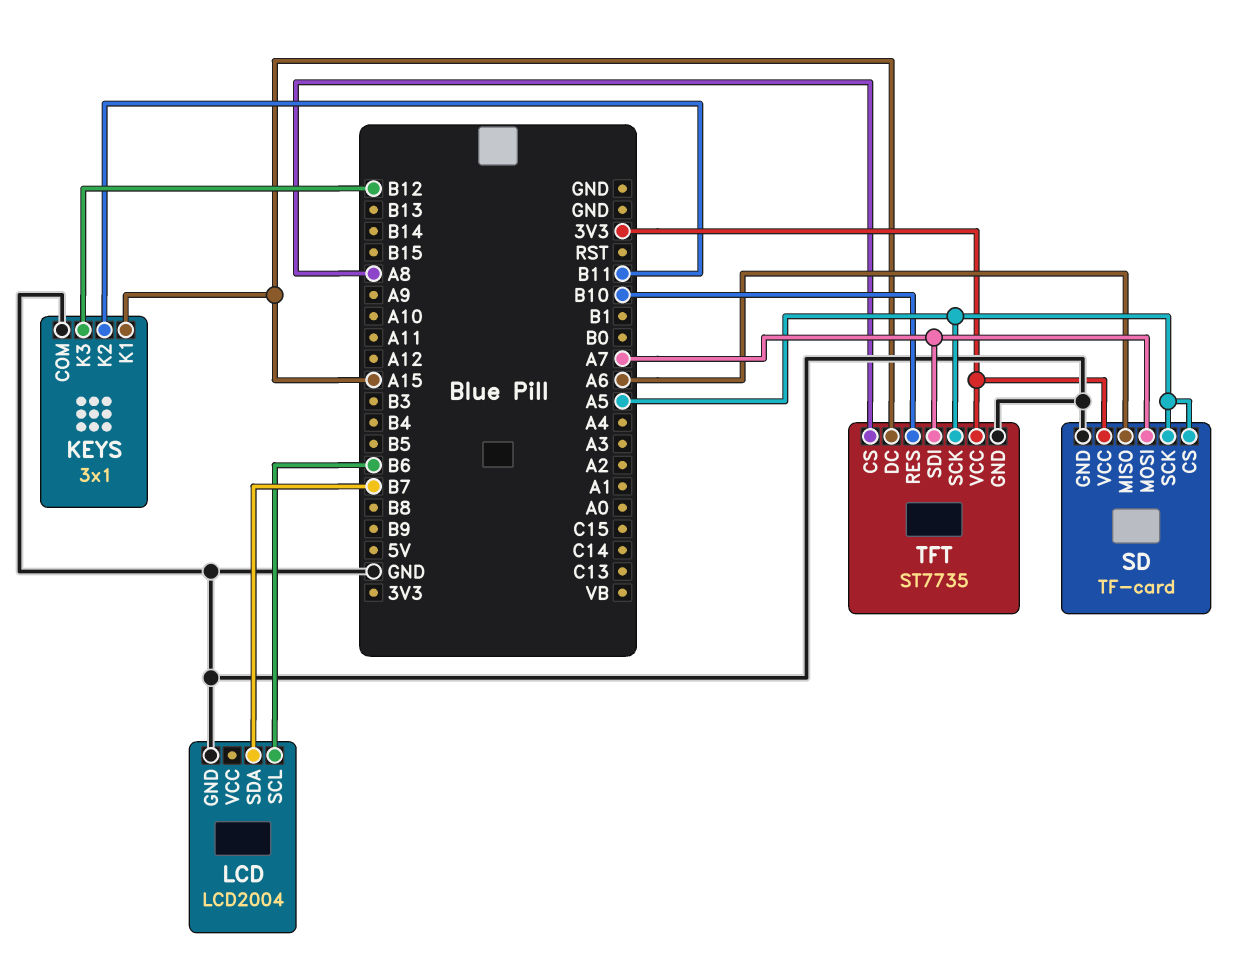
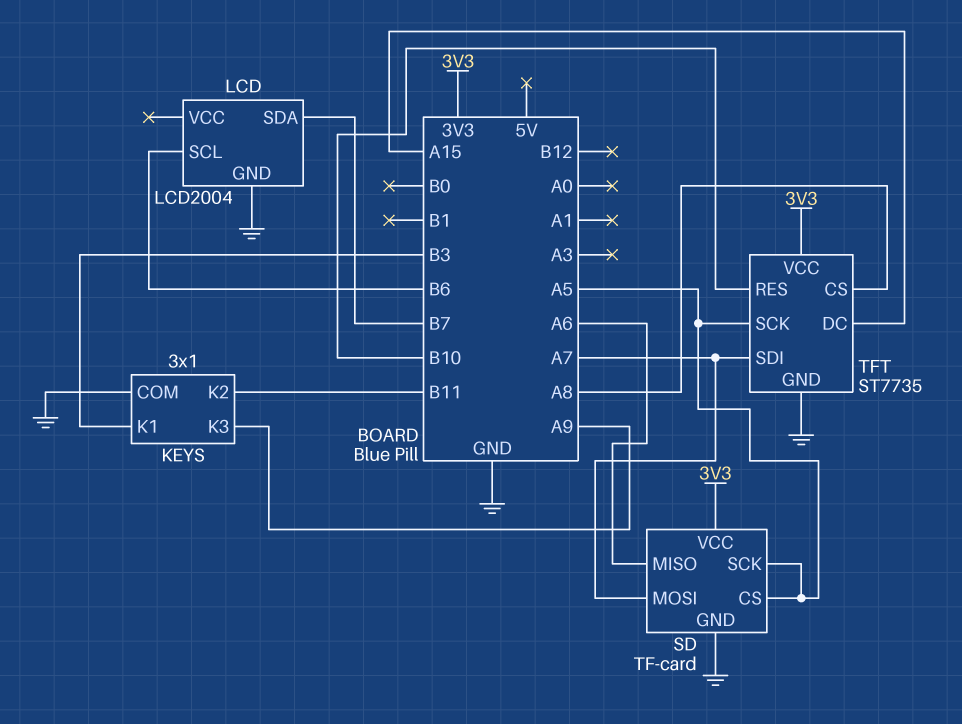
KEYS pin K1: A15 -> B3
KEYS pin K3: B12 -> A9

